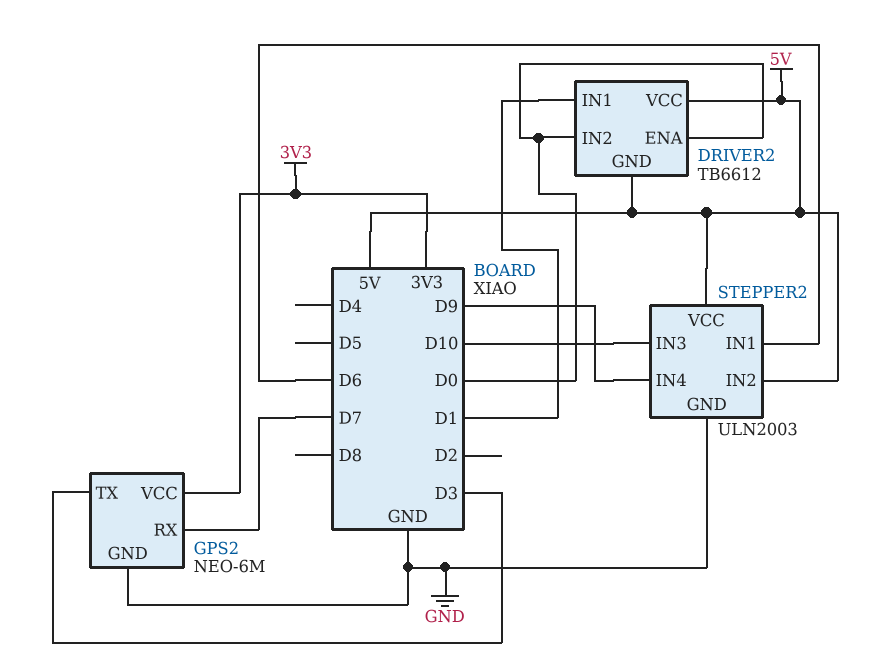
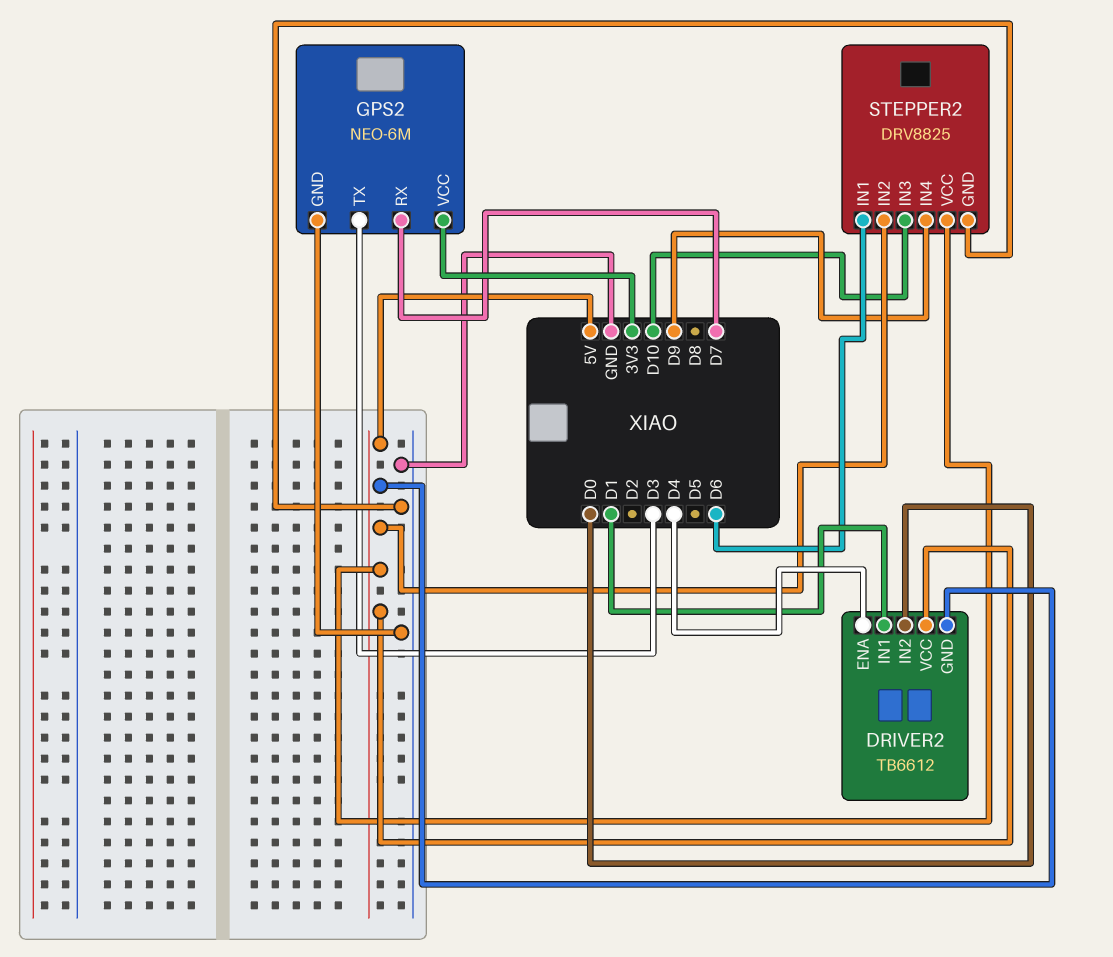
DRIVER2 pin ENA: D0 -> D4
STEPPER2: ULN2003 -> DRV8825

